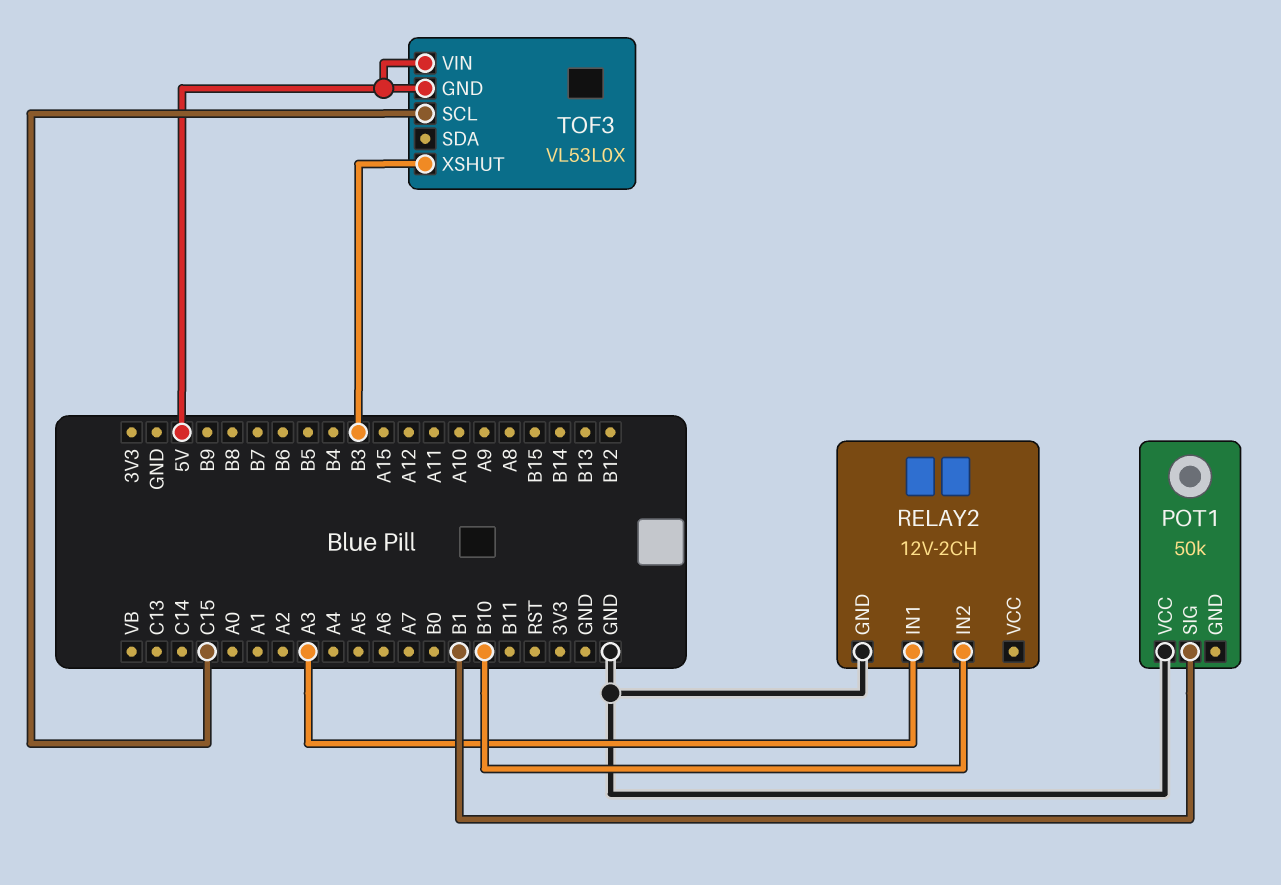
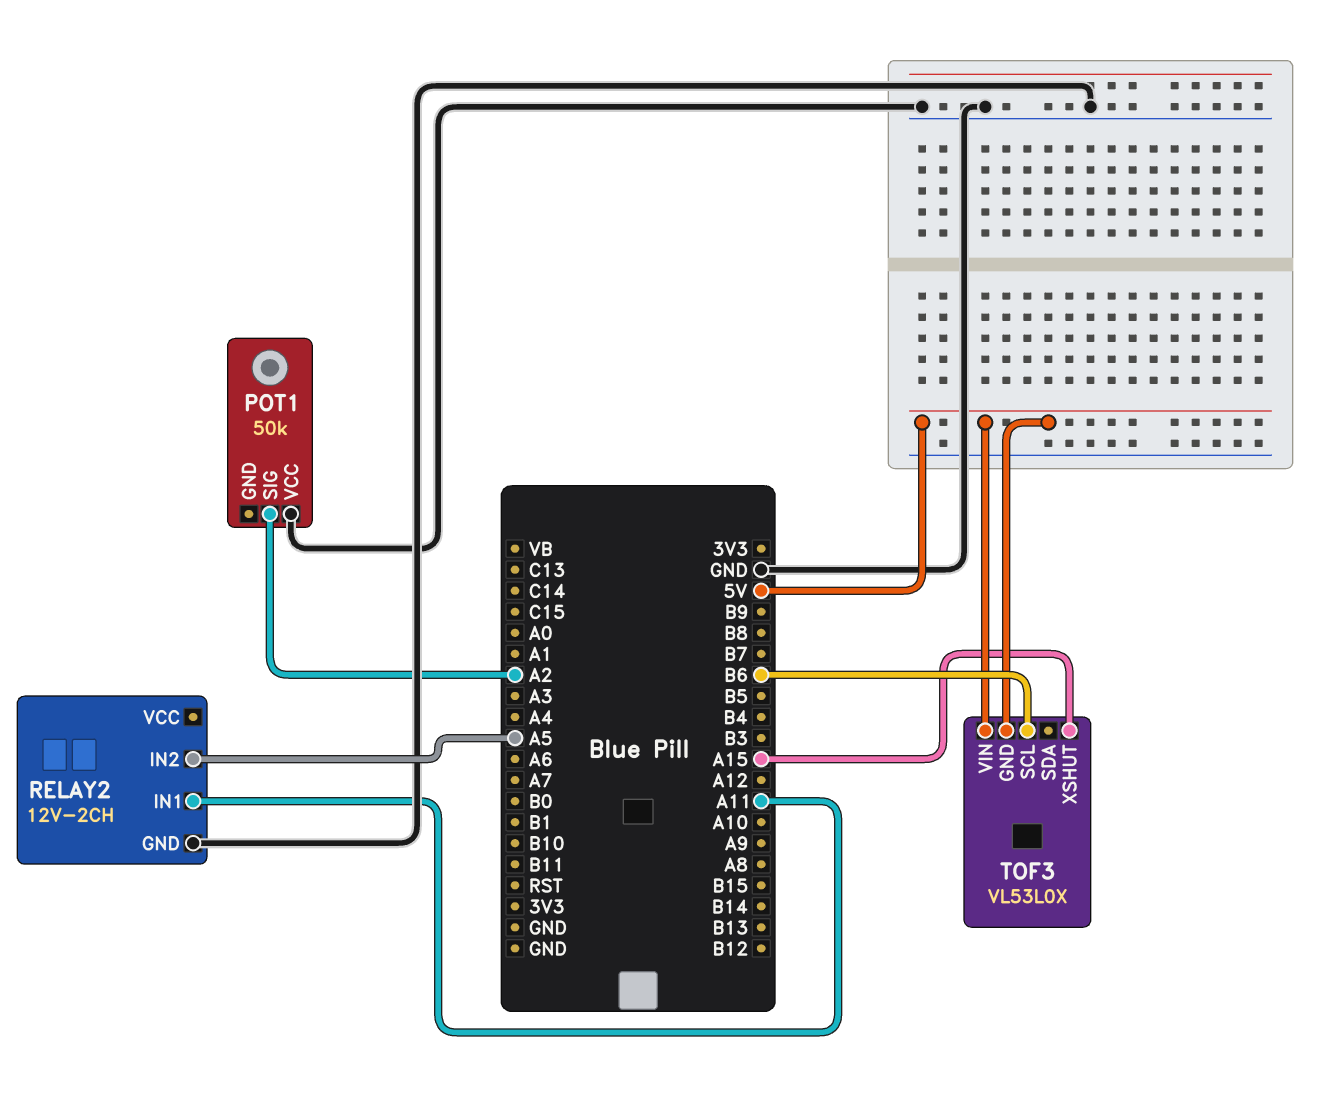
POT1 pin SIG: B1 -> A2
RELAY2 pin IN1: A3 -> A11
RELAY2 pin IN2: B10 -> A5
TOF3 pin SCL: C15 -> B6
TOF3 pin XSHUT: B3 -> A15

